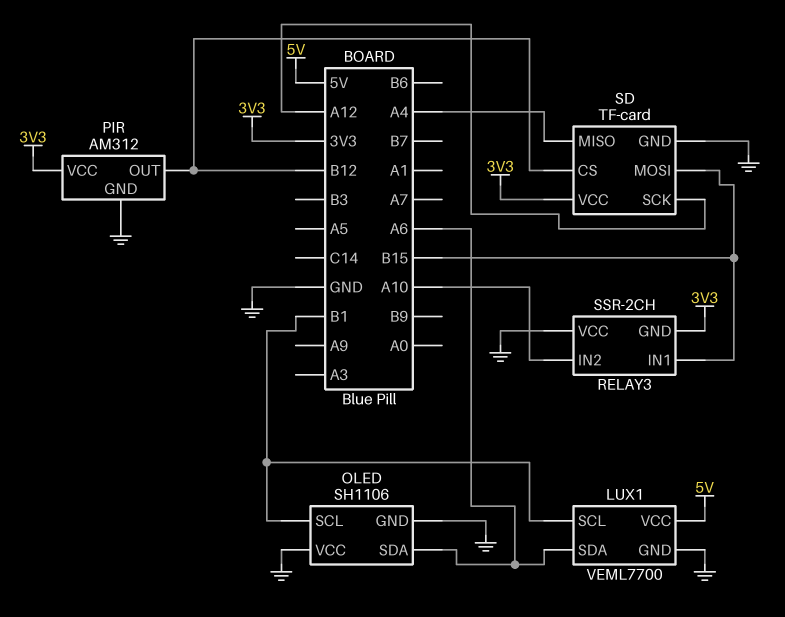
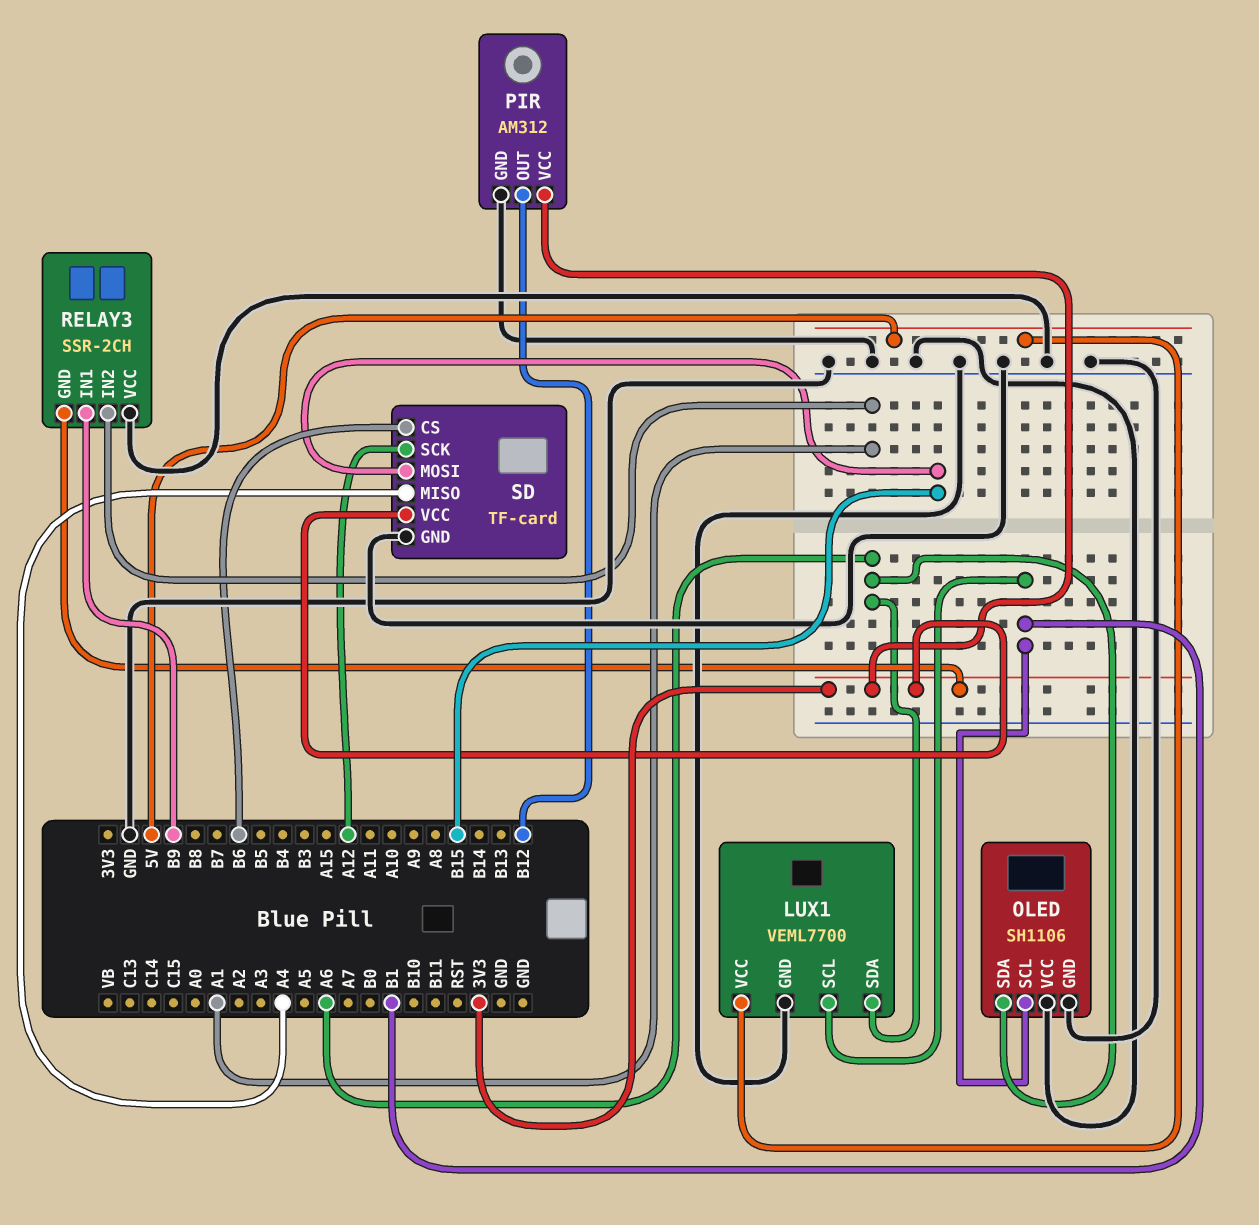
RELAY3 pin IN1: B15 -> B9
RELAY3 pin IN2: A10 -> A1
SD pin CS: B12 -> B6

